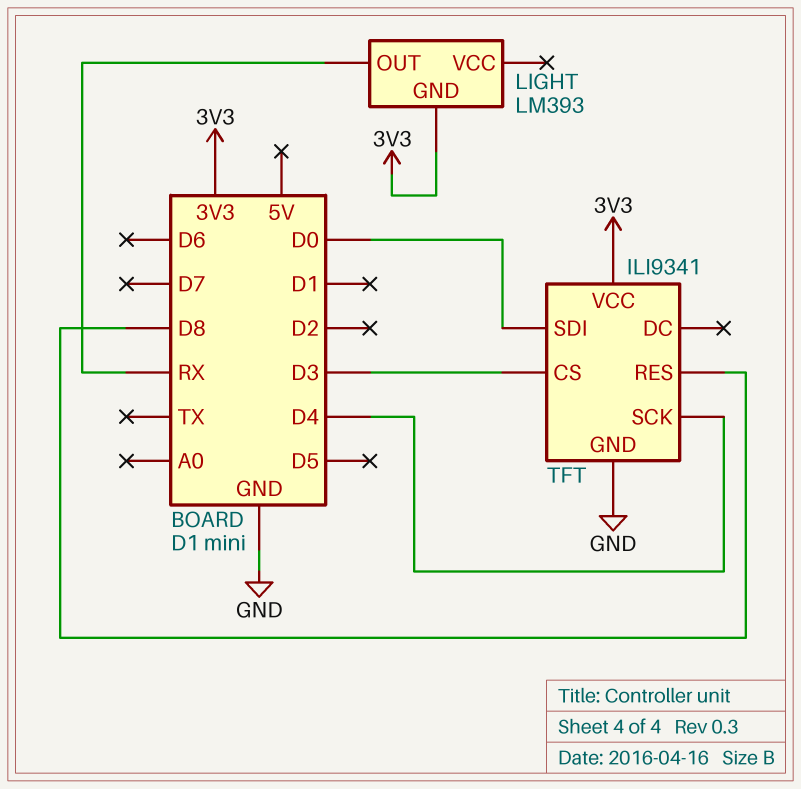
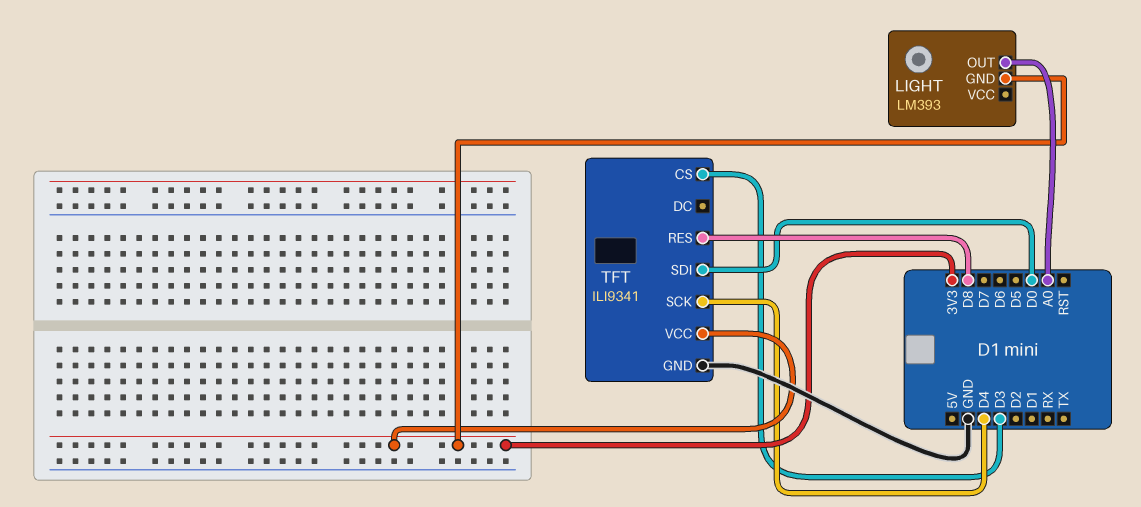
LIGHT pin OUT: RX -> A0

